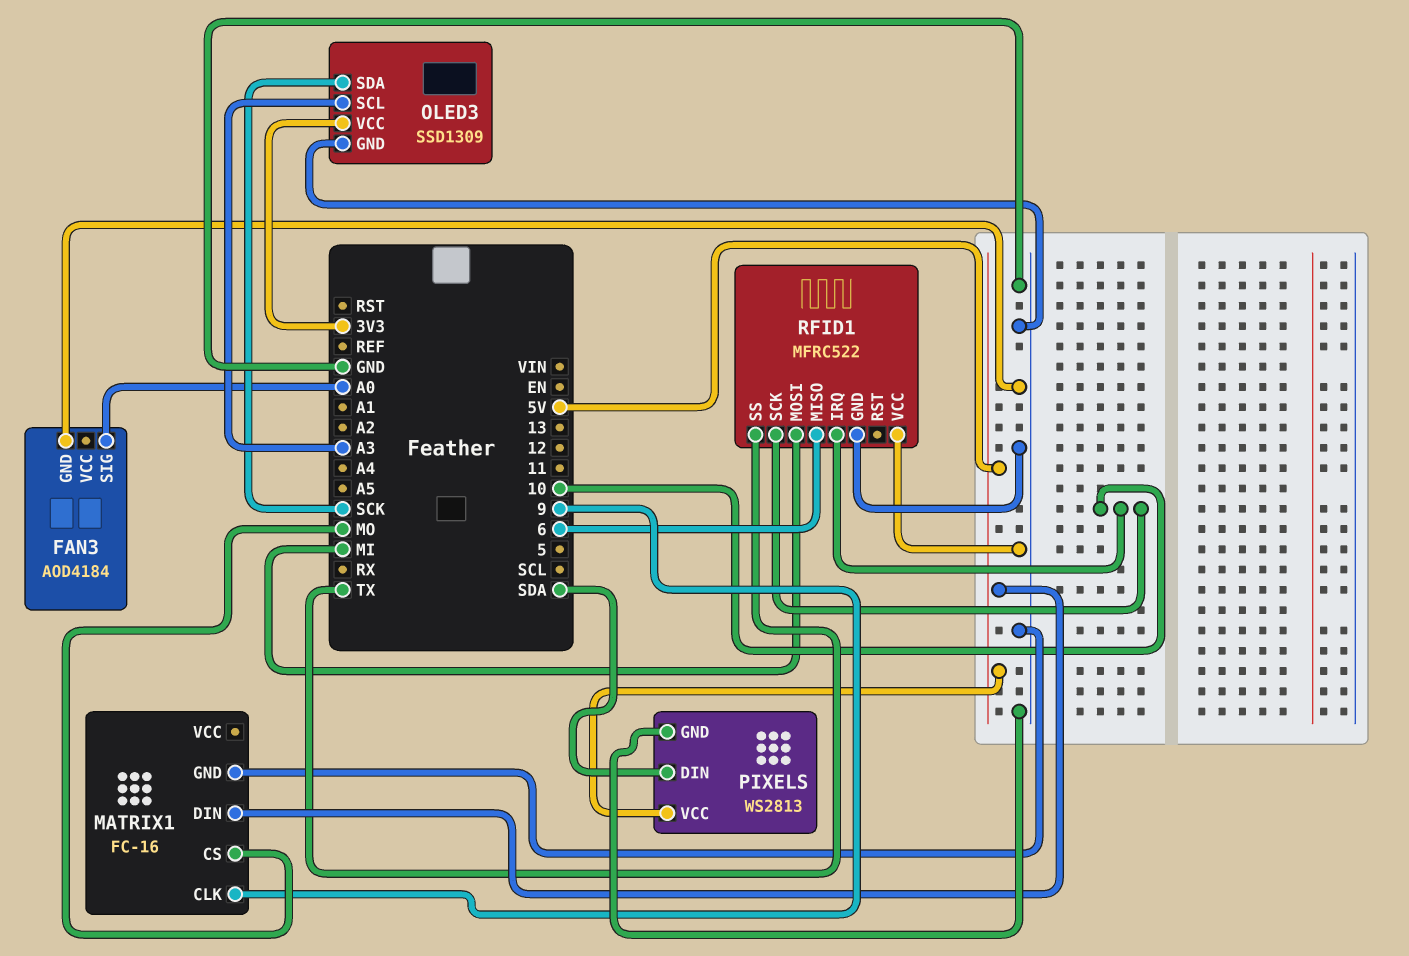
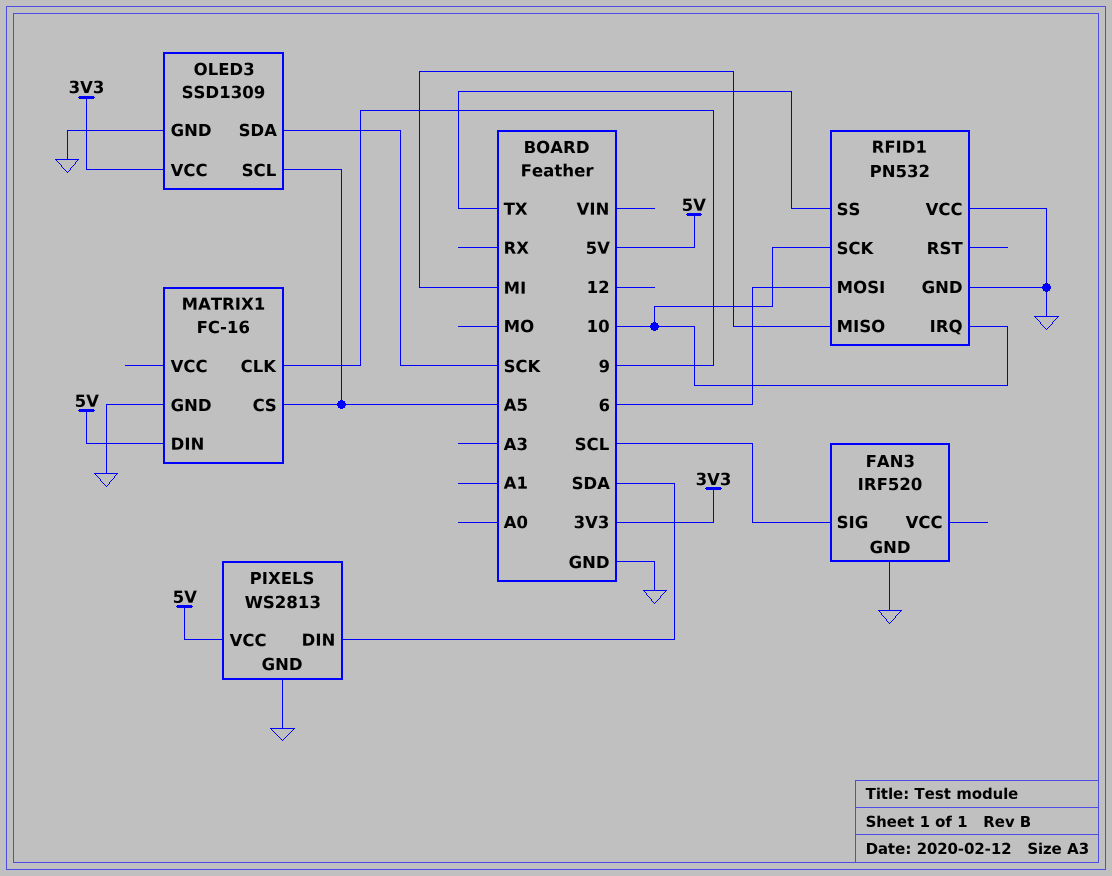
FAN3: AOD4184 -> IRF520
FAN3 pin SIG: A0 -> SCL
MATRIX1 pin CS: MO -> A5
OLED3 pin SCL: A3 -> A5
RFID1: MFRC522 -> PN532
RFID1 pin MISO: 6 -> MI
RFID1 pin MOSI: MI -> 6

